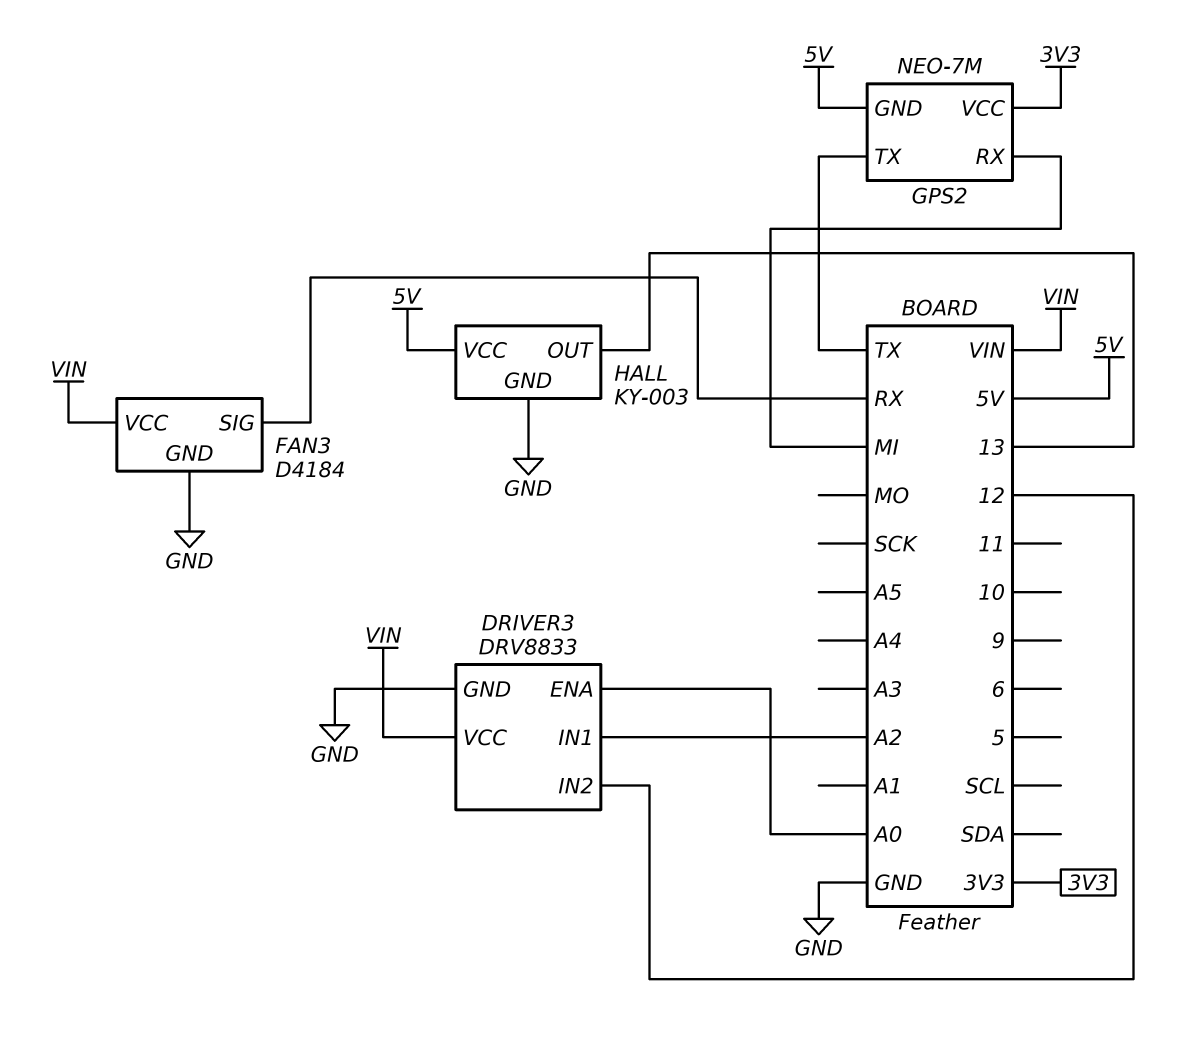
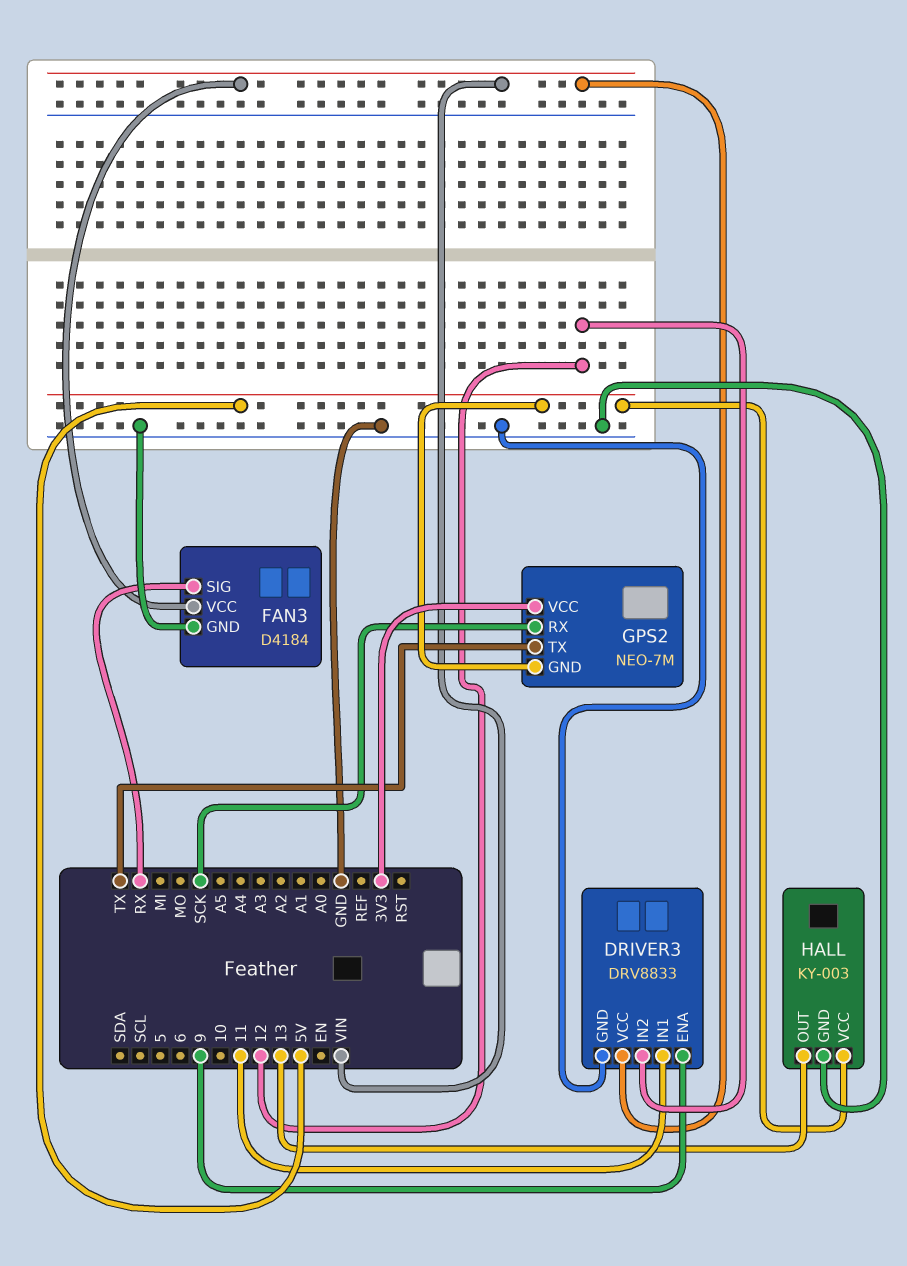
DRIVER3 pin ENA: A0 -> 9
DRIVER3 pin IN1: A2 -> 11
GPS2 pin RX: MI -> SCK

